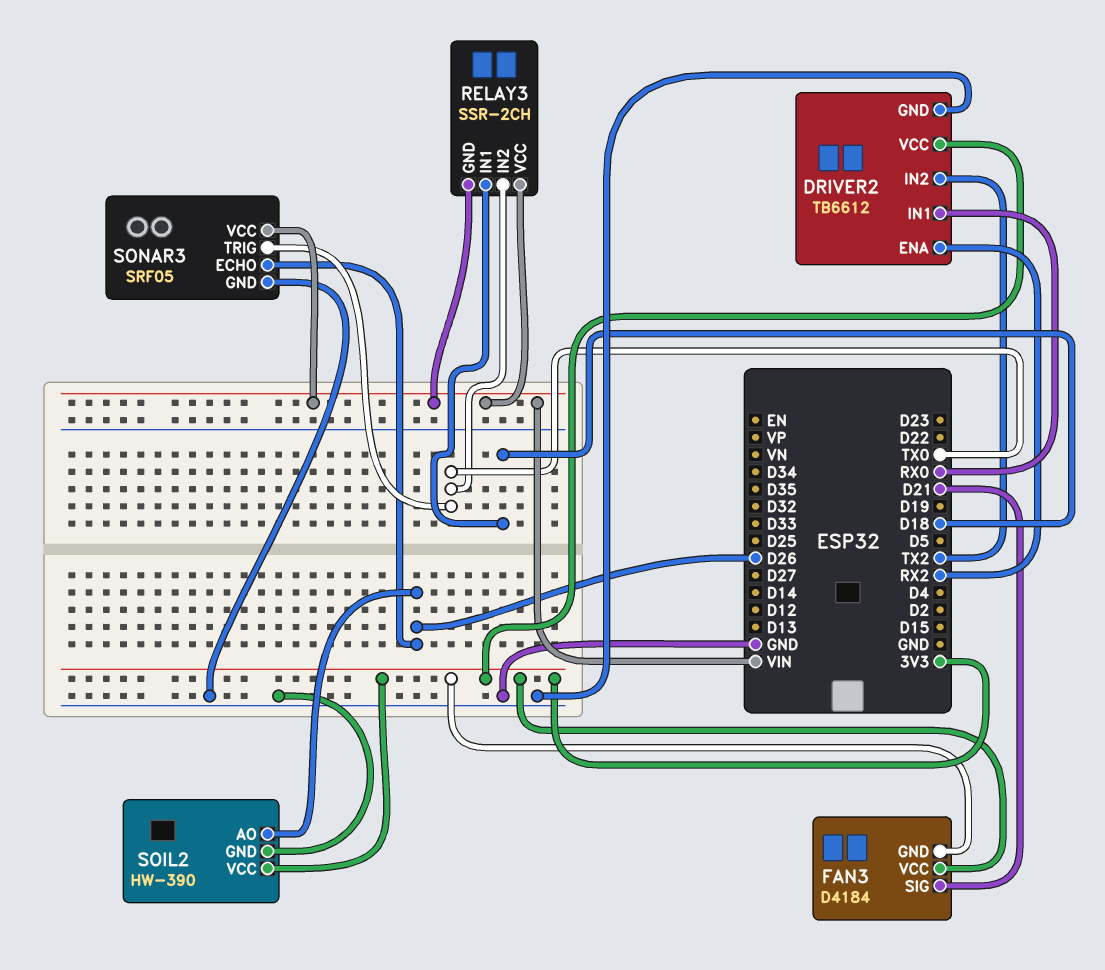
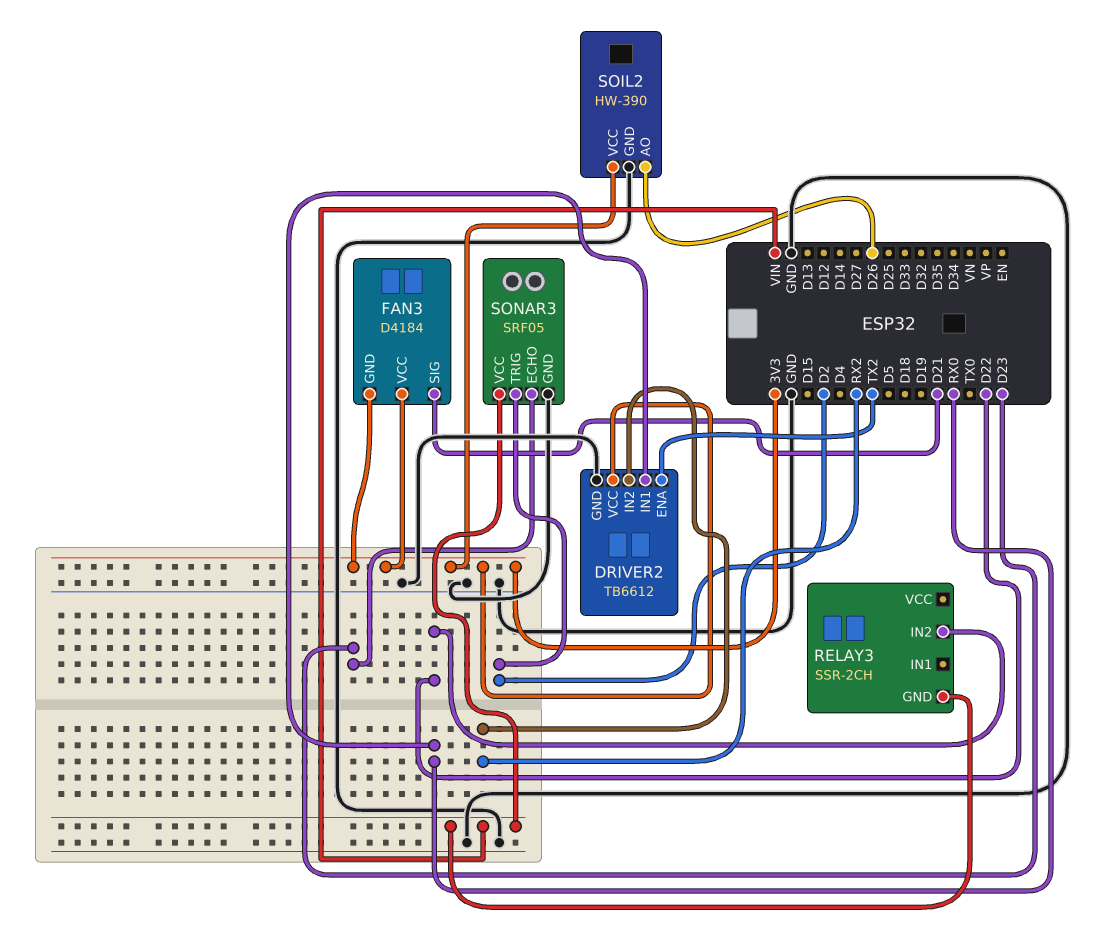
DRIVER2 pin ENA: RX2 -> TX2
DRIVER2 pin IN2: TX2 -> RX2
RELAY3 pin IN1: D18 -> none
RELAY3 pin IN2: TX0 -> D22
RELAY3 pin VCC: VIN -> none
SONAR3 pin ECHO: D26 -> D23
SONAR3 pin TRIG: TX0 -> D2

